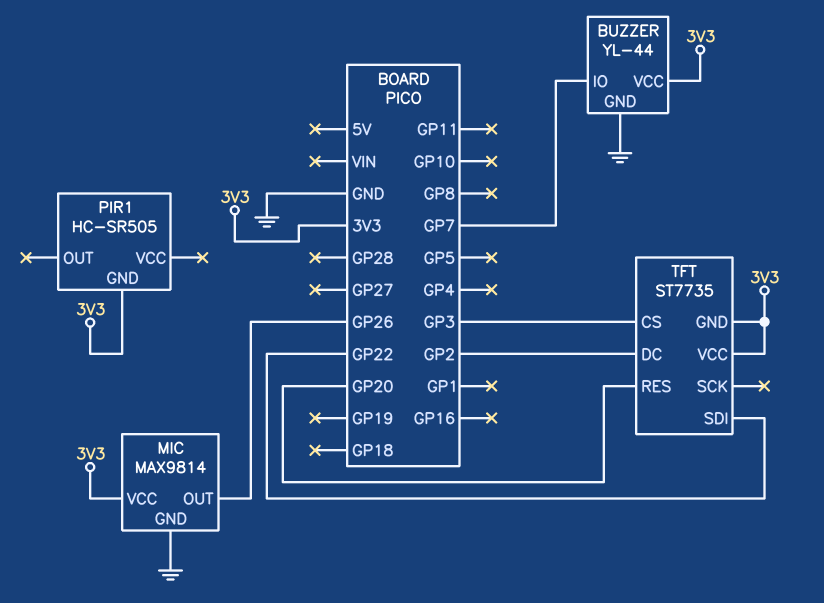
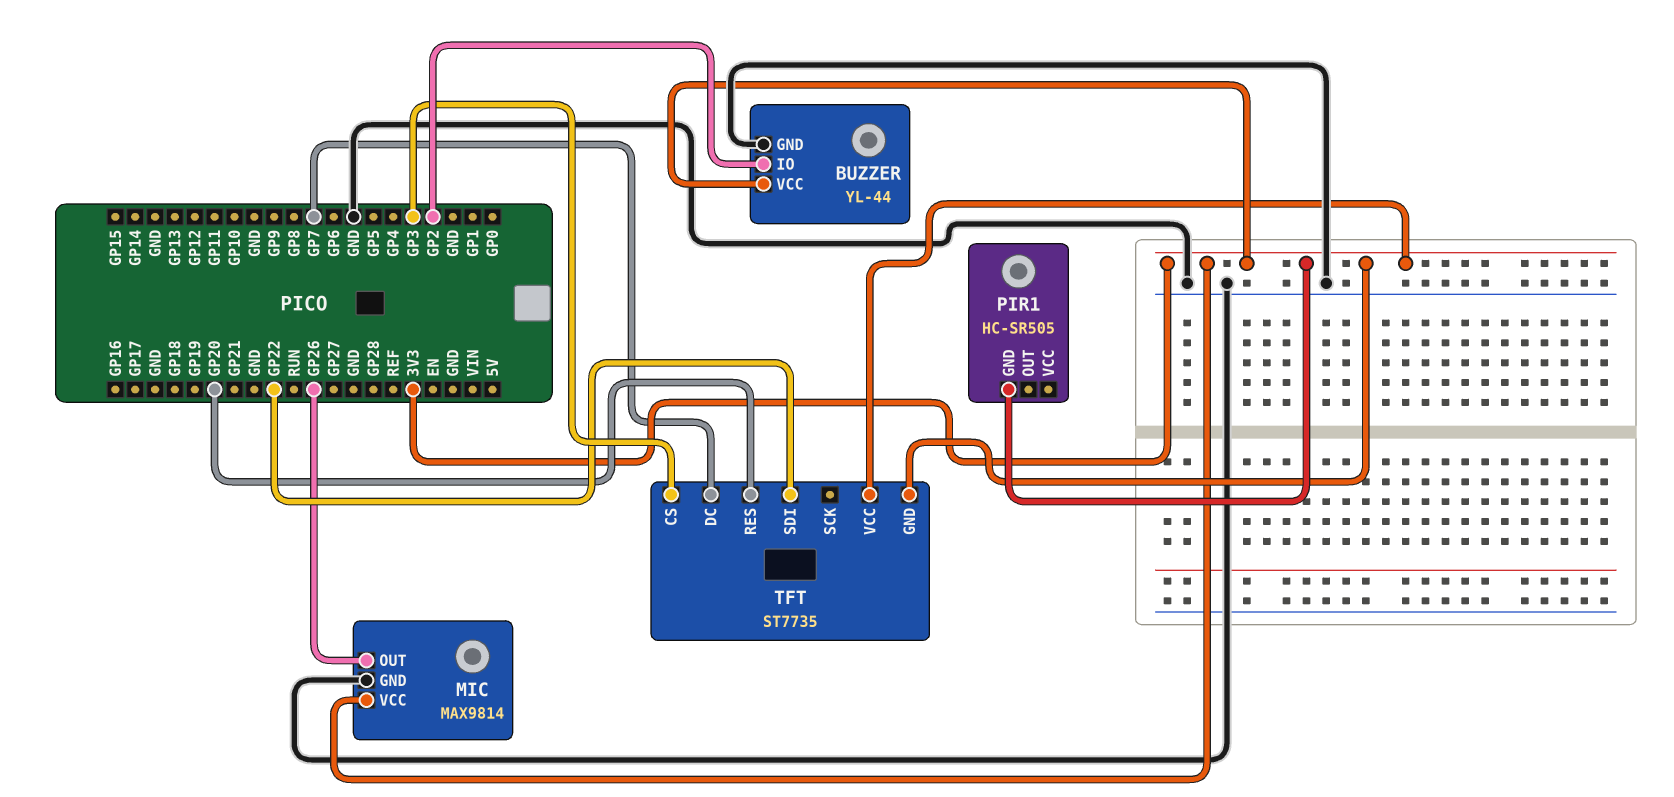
BUZZER pin IO: GP7 -> GP2
TFT pin DC: GP2 -> GP7

